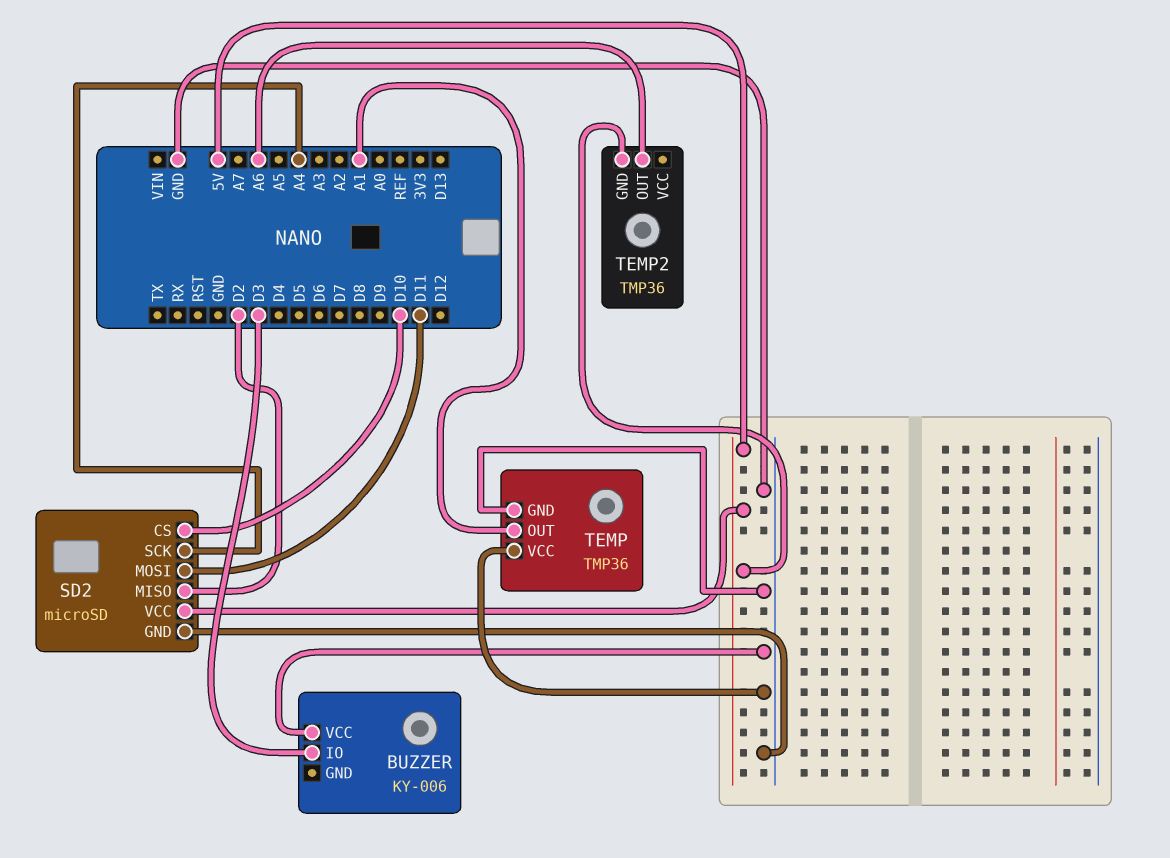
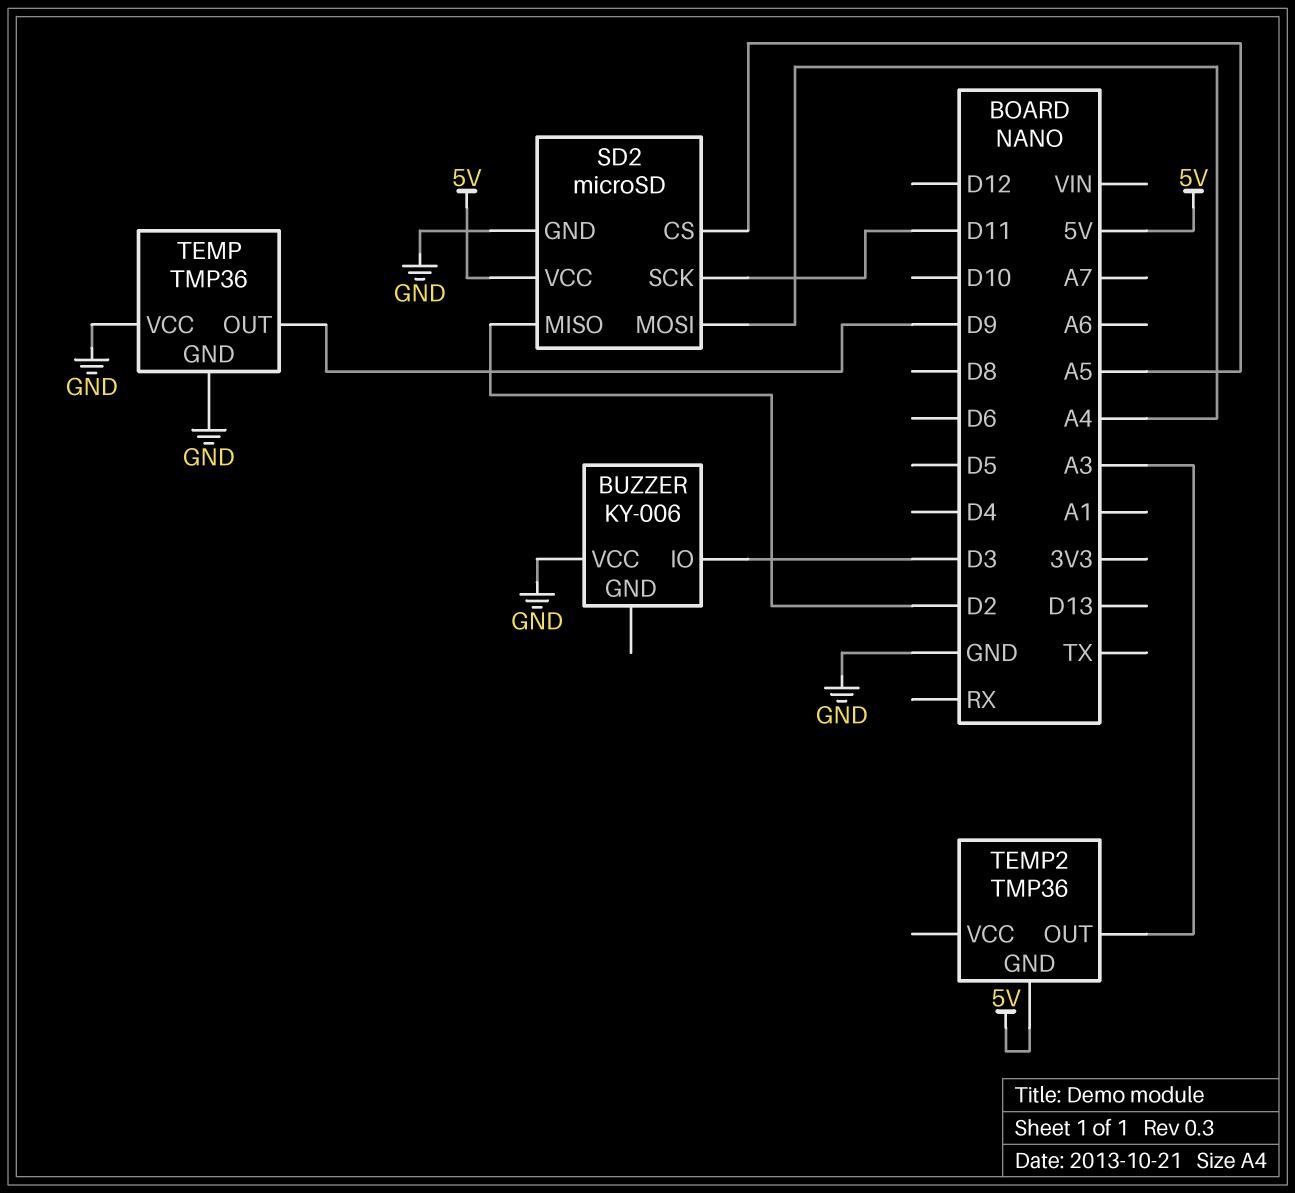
SD2 pin CS: D10 -> A5
SD2 pin MOSI: D11 -> A4
SD2 pin SCK: A4 -> D11
TEMP pin OUT: A1 -> D9
TEMP2 pin OUT: A6 -> A3

